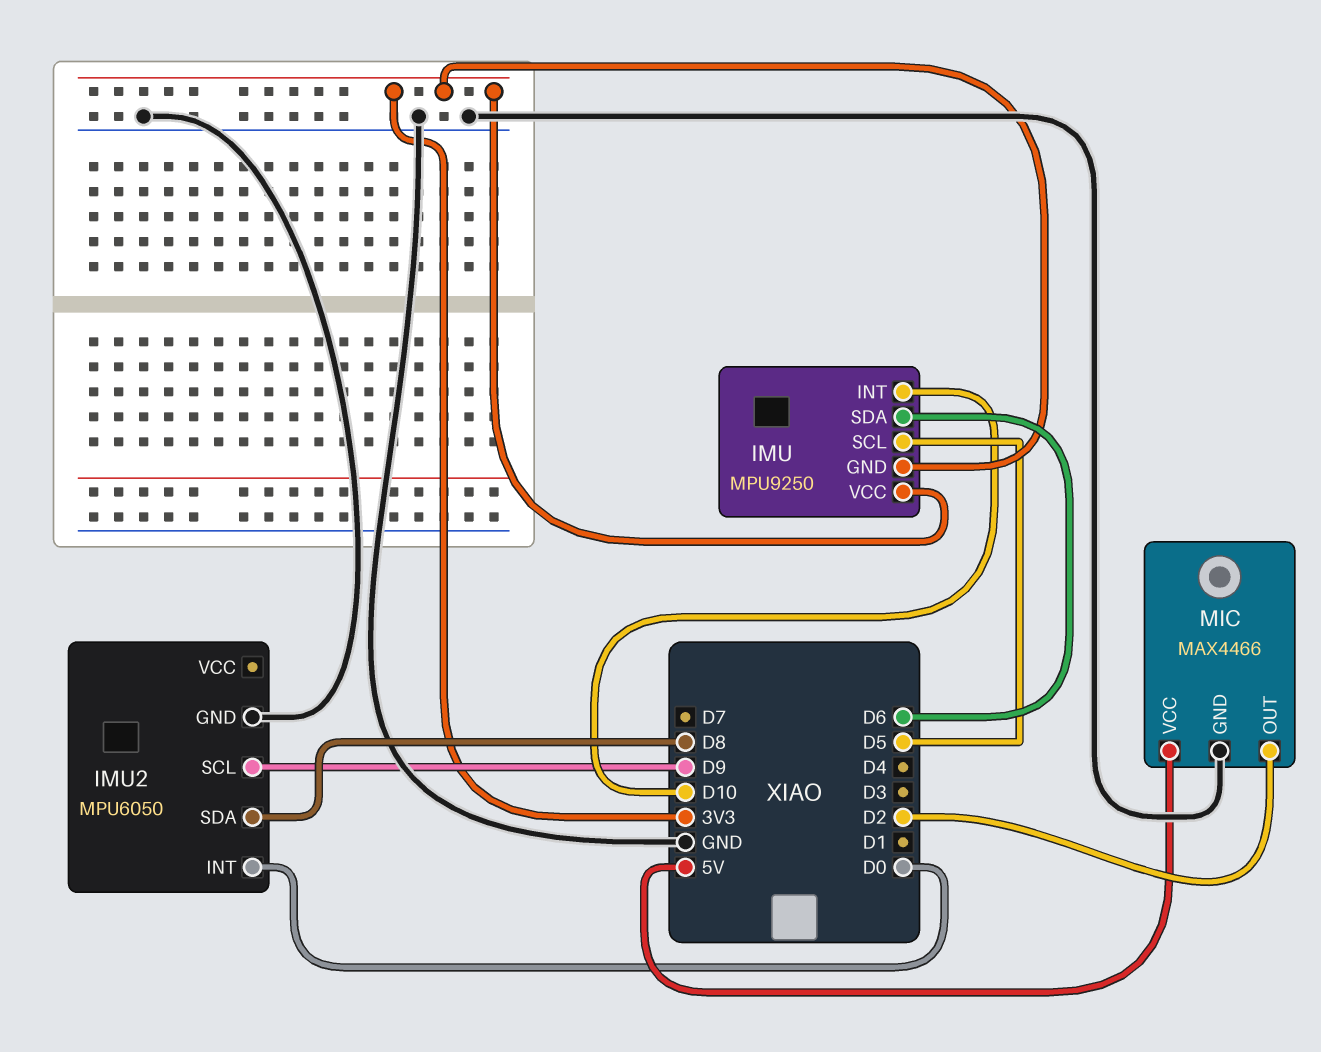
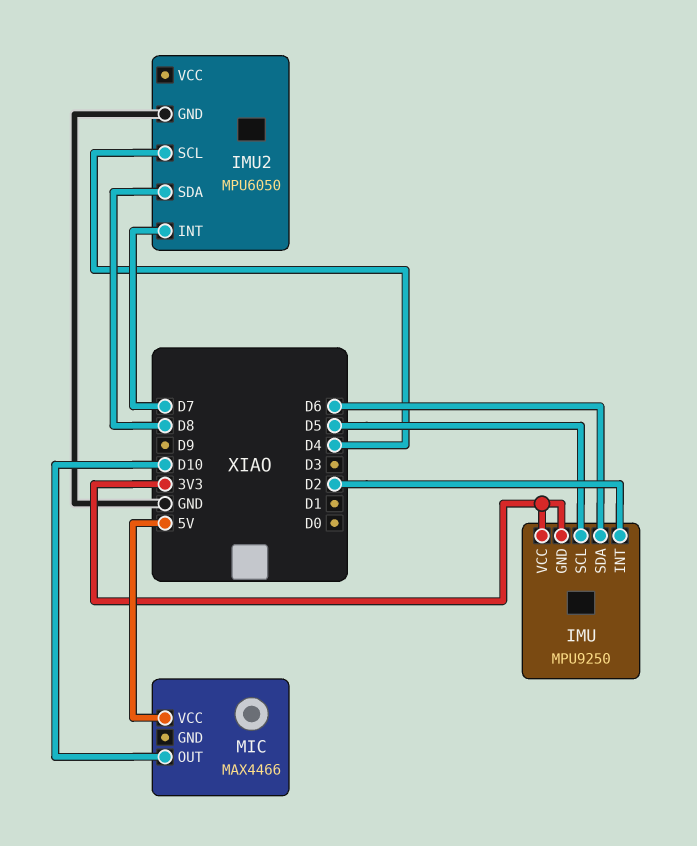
IMU pin INT: D10 -> D2
IMU2 pin INT: D0 -> D7
IMU2 pin SCL: D9 -> D4
MIC pin GND: GND -> none
MIC pin OUT: D2 -> D10

